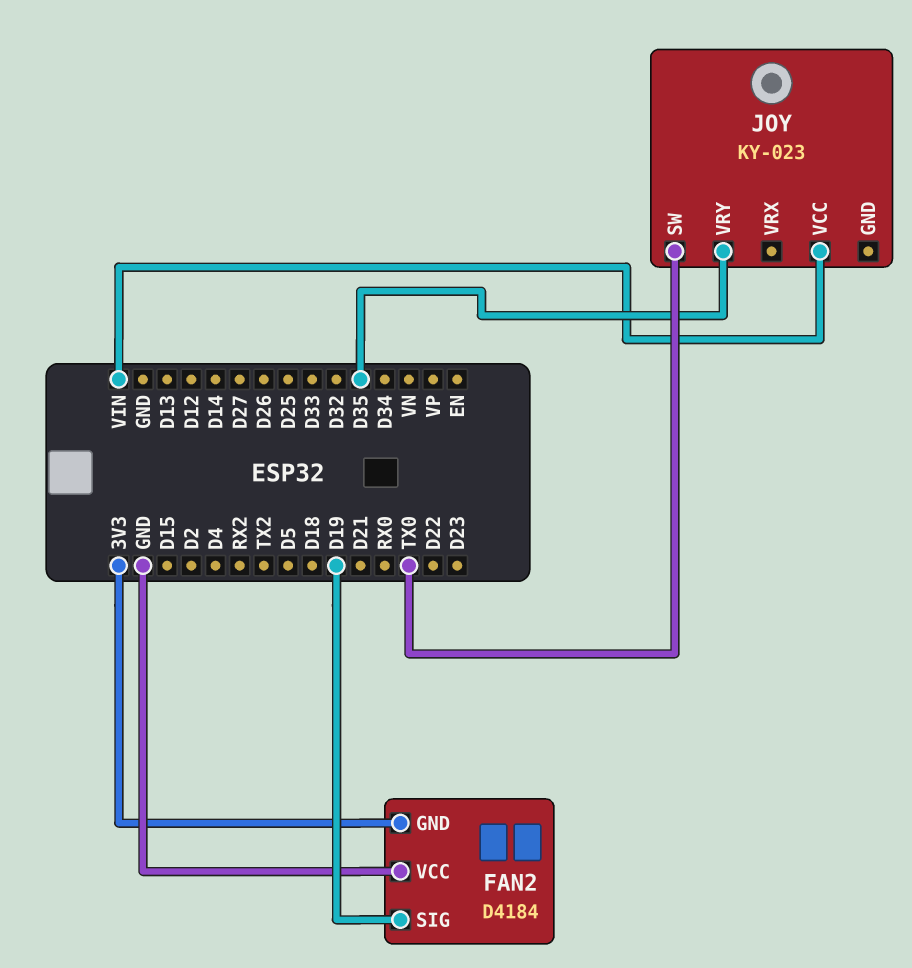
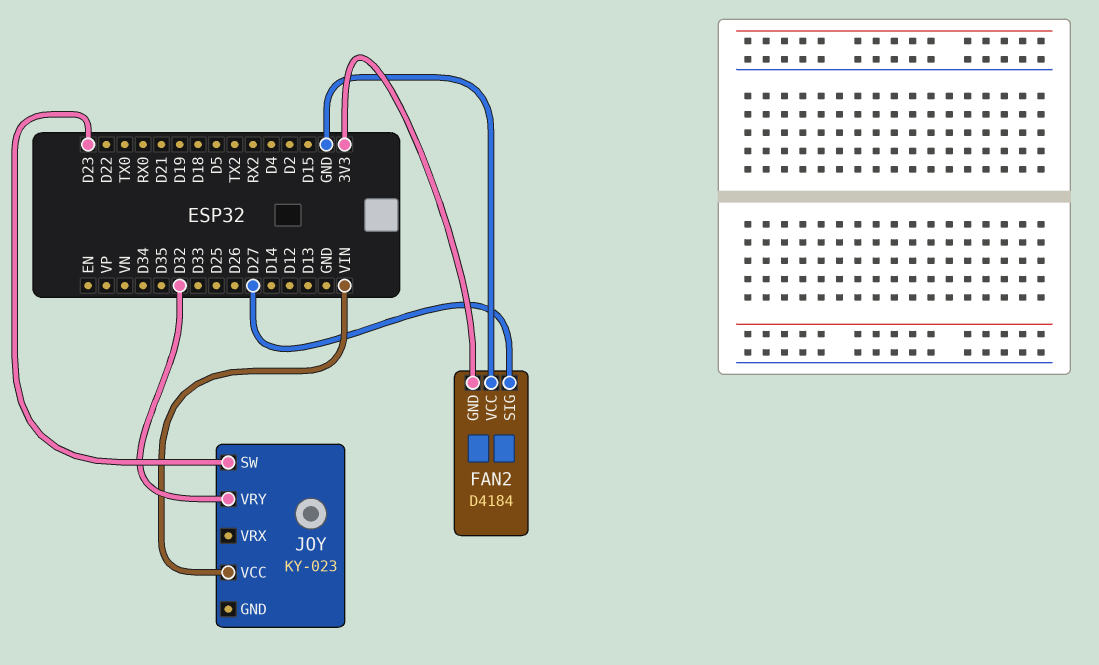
FAN2 pin SIG: D19 -> D27
JOY pin SW: TX0 -> D23
JOY pin VRY: D35 -> D32

